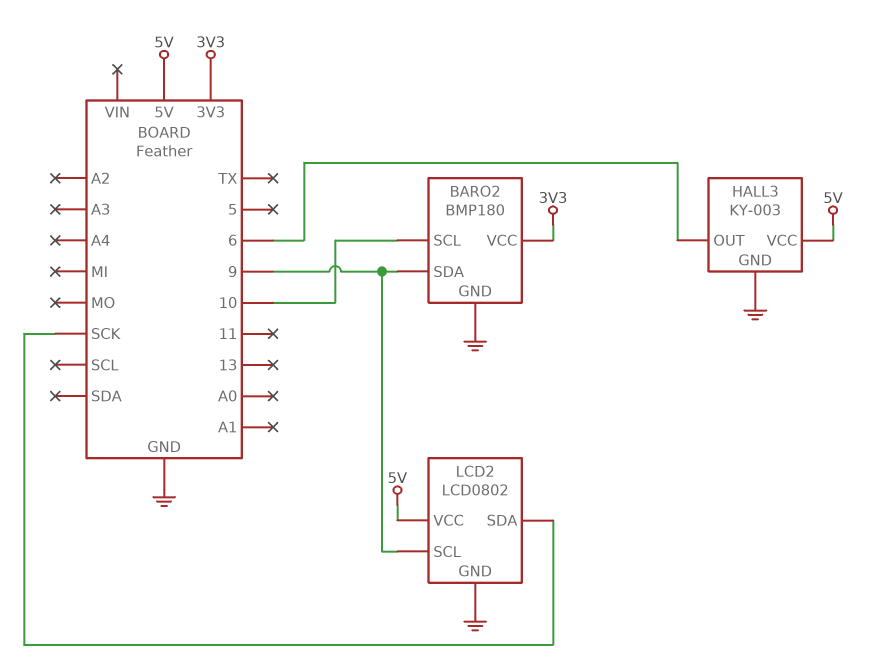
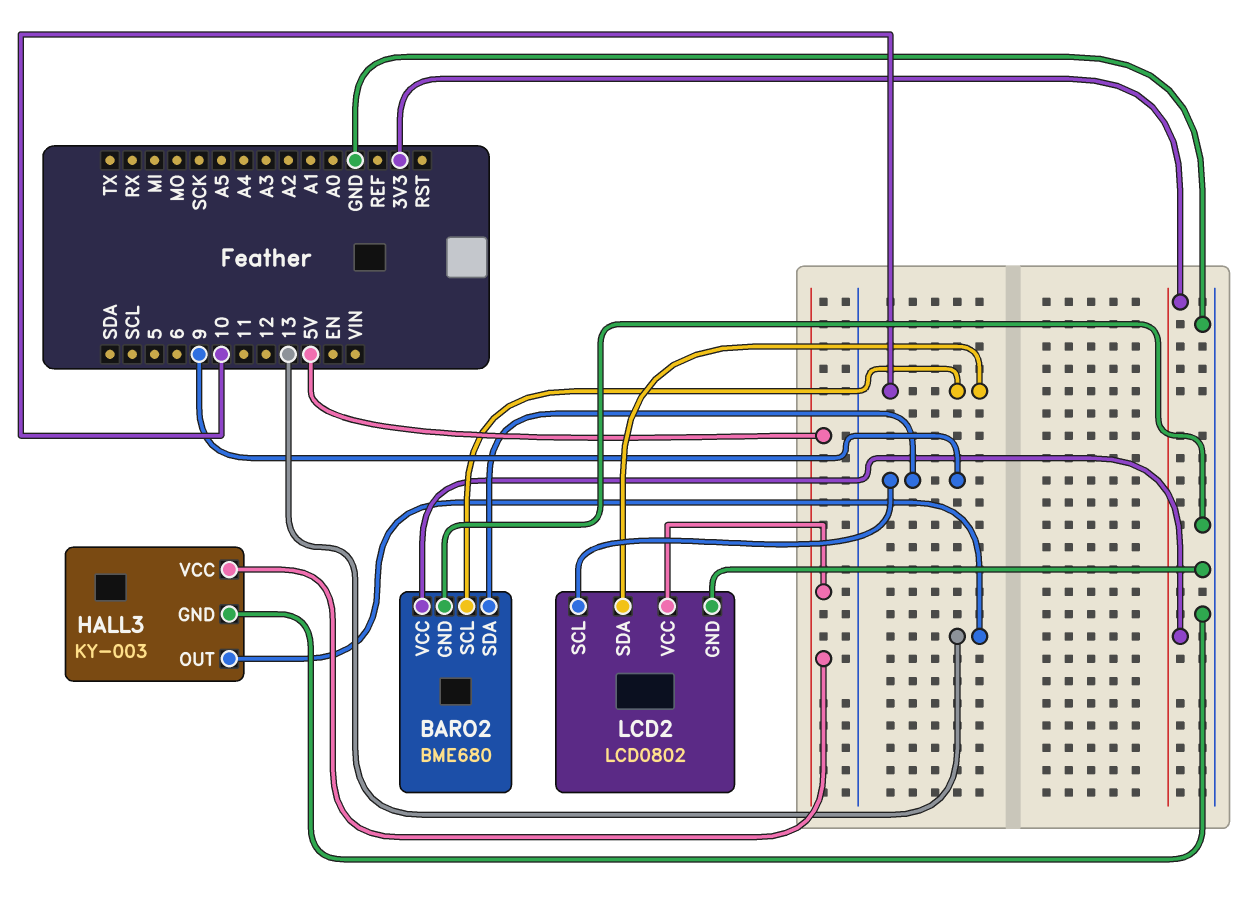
BARO2: BMP180 -> BME680
HALL3 pin OUT: 6 -> 13
LCD2 pin SDA: SCK -> 10

